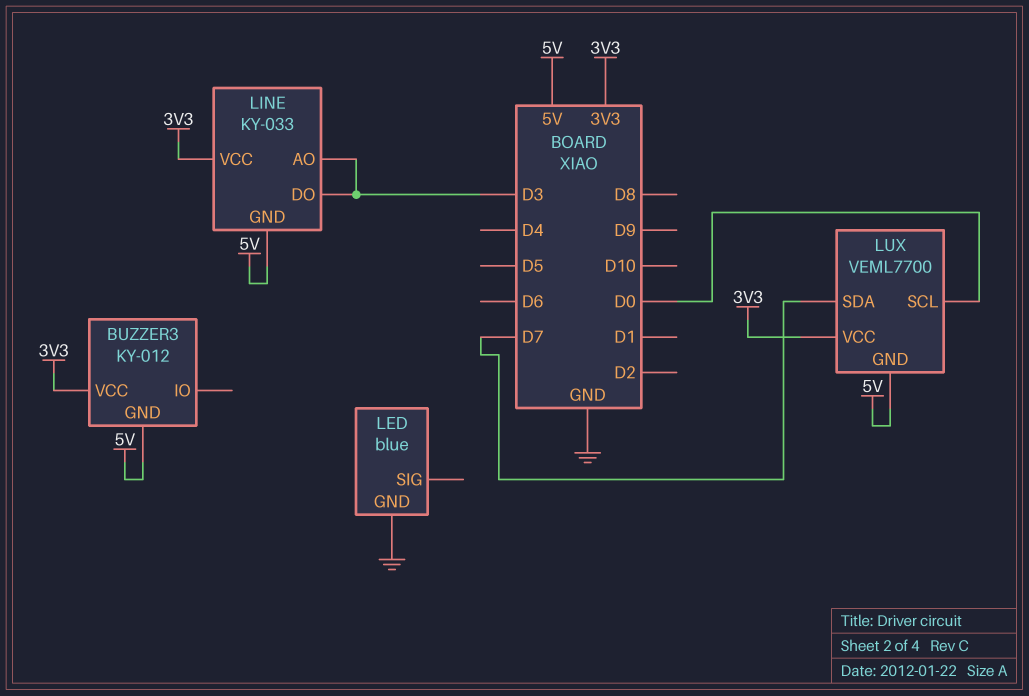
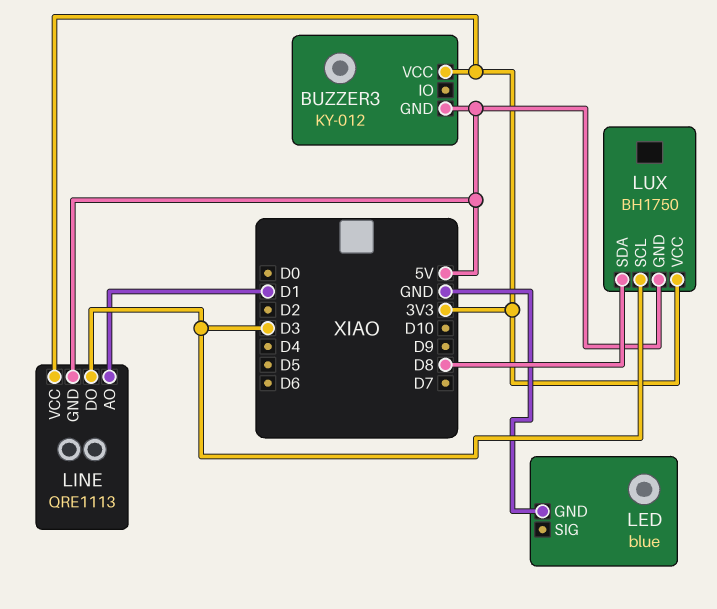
LINE: KY-033 -> QRE1113
LINE pin AO: D3 -> D1
LUX: VEML7700 -> BH1750
LUX pin SCL: D0 -> D3
LUX pin SDA: D7 -> D8

